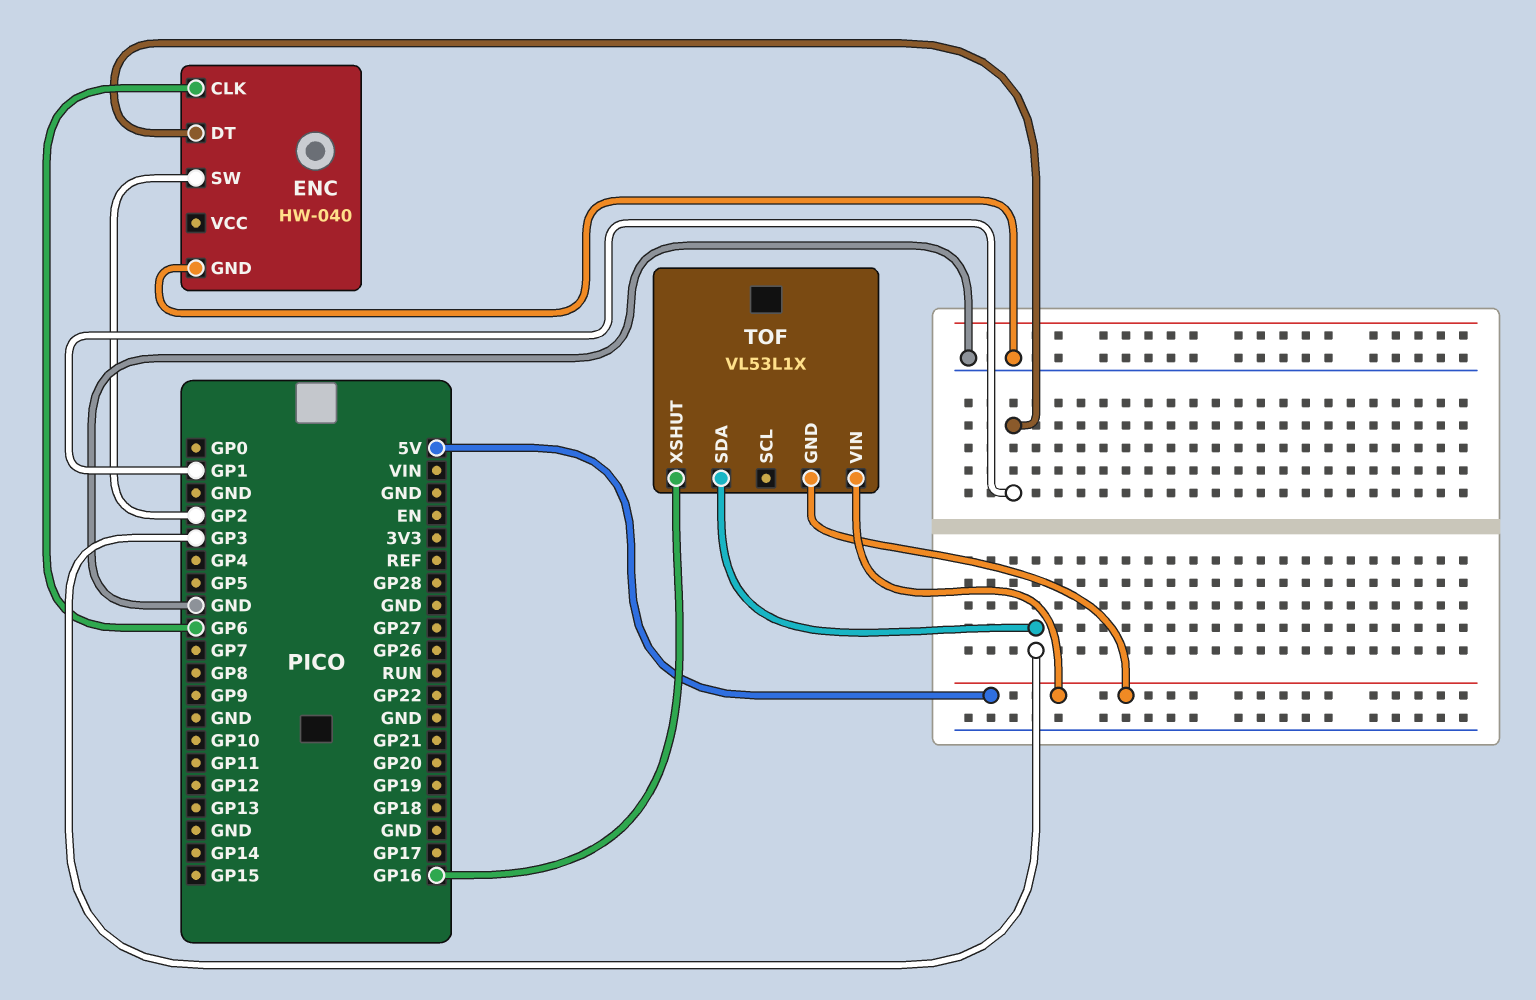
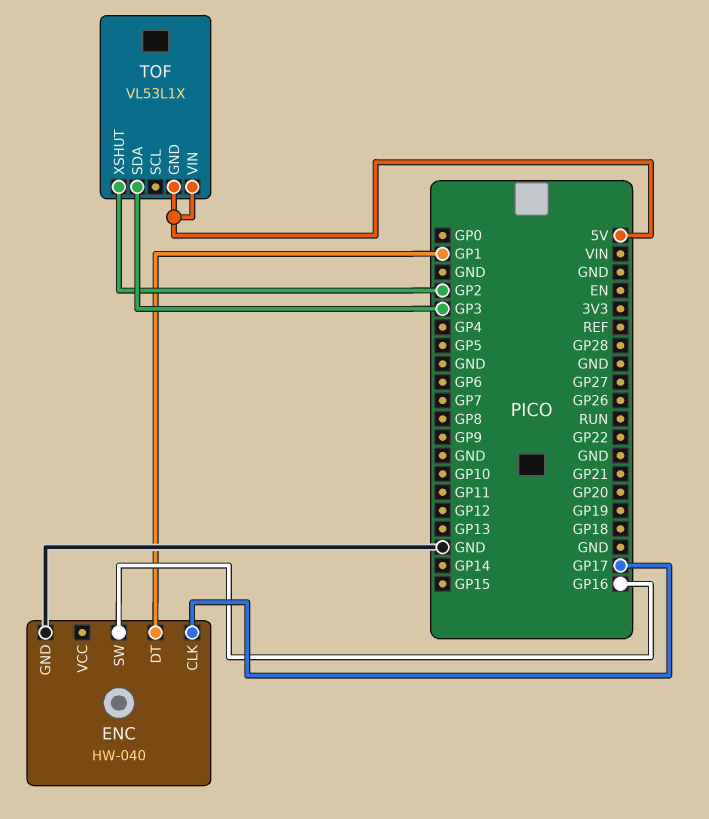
ENC pin CLK: GP6 -> GP17
ENC pin SW: GP2 -> GP16
TOF pin XSHUT: GP16 -> GP2

